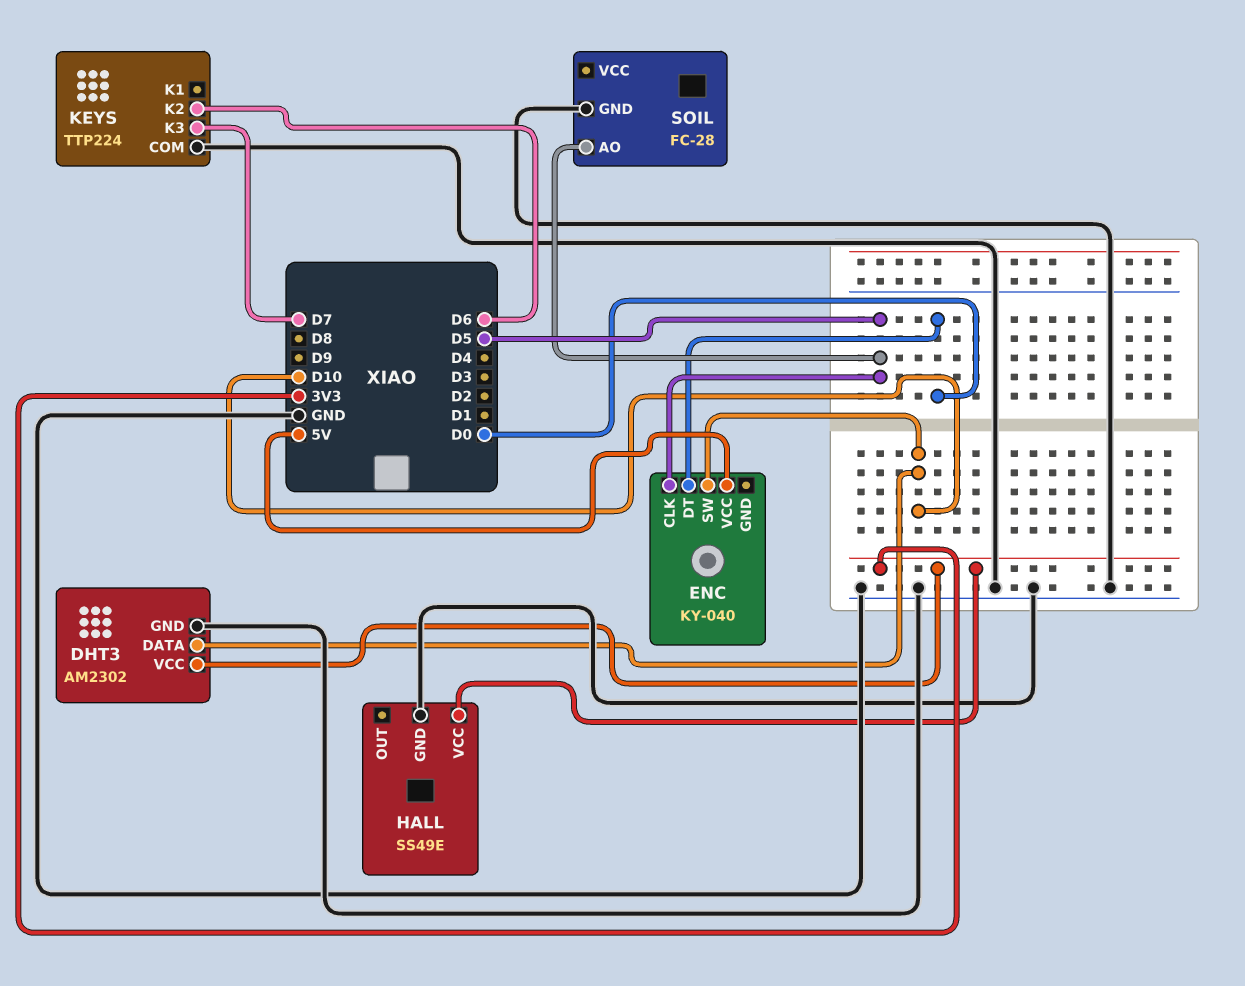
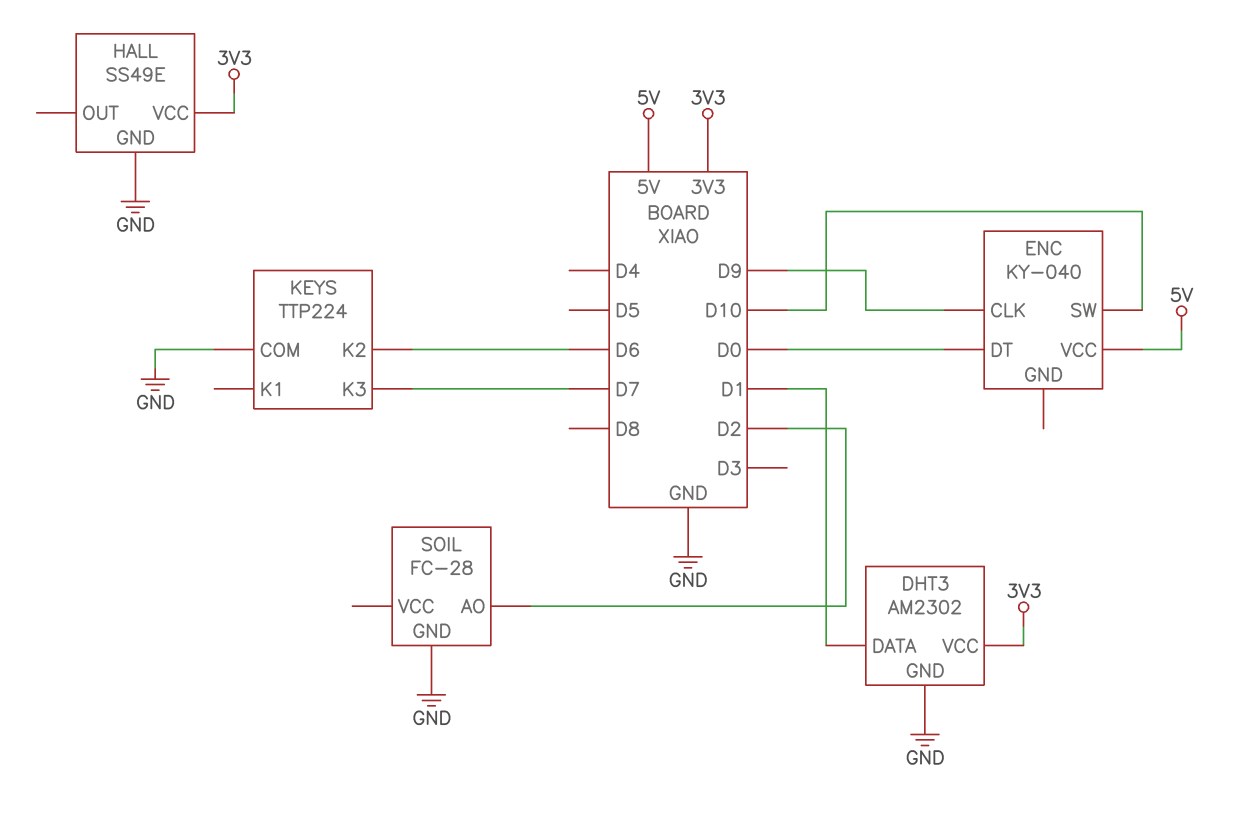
DHT3 pin DATA: D10 -> D1
ENC pin CLK: D5 -> D9
SOIL pin AO: D5 -> D2

